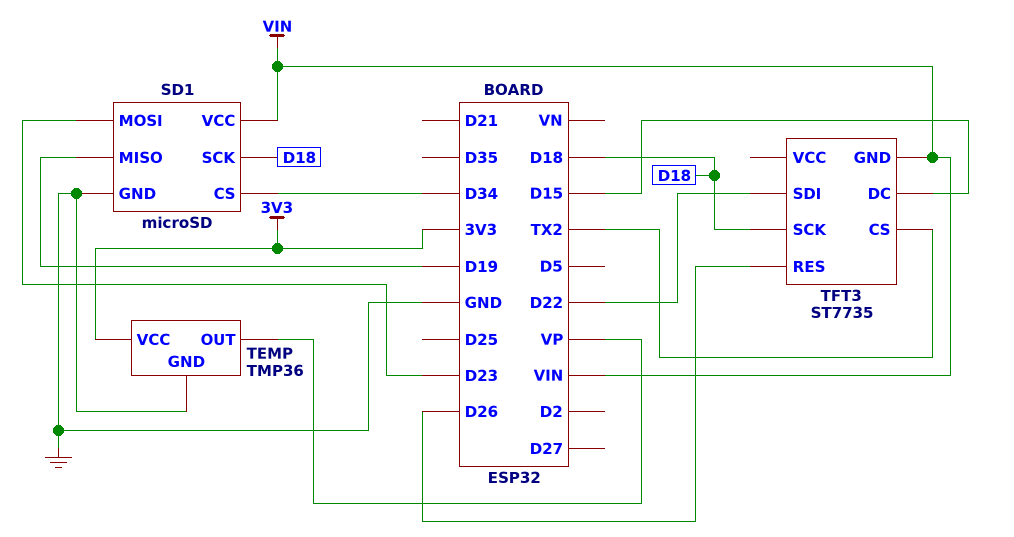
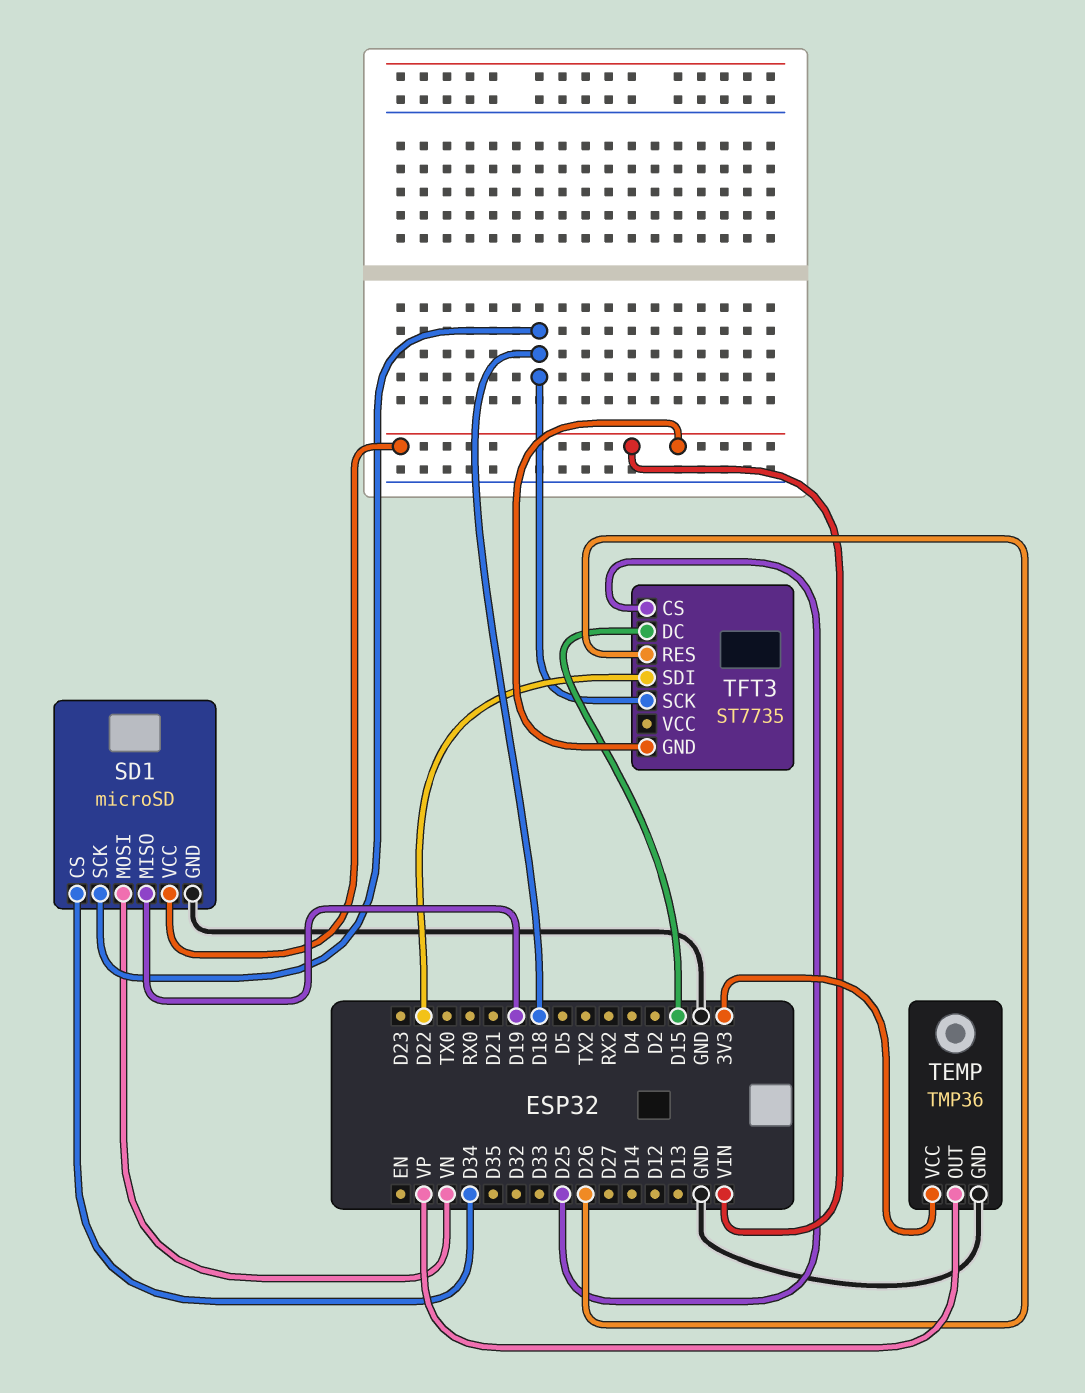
SD1 pin MOSI: D23 -> VN
TFT3 pin CS: TX2 -> D25

